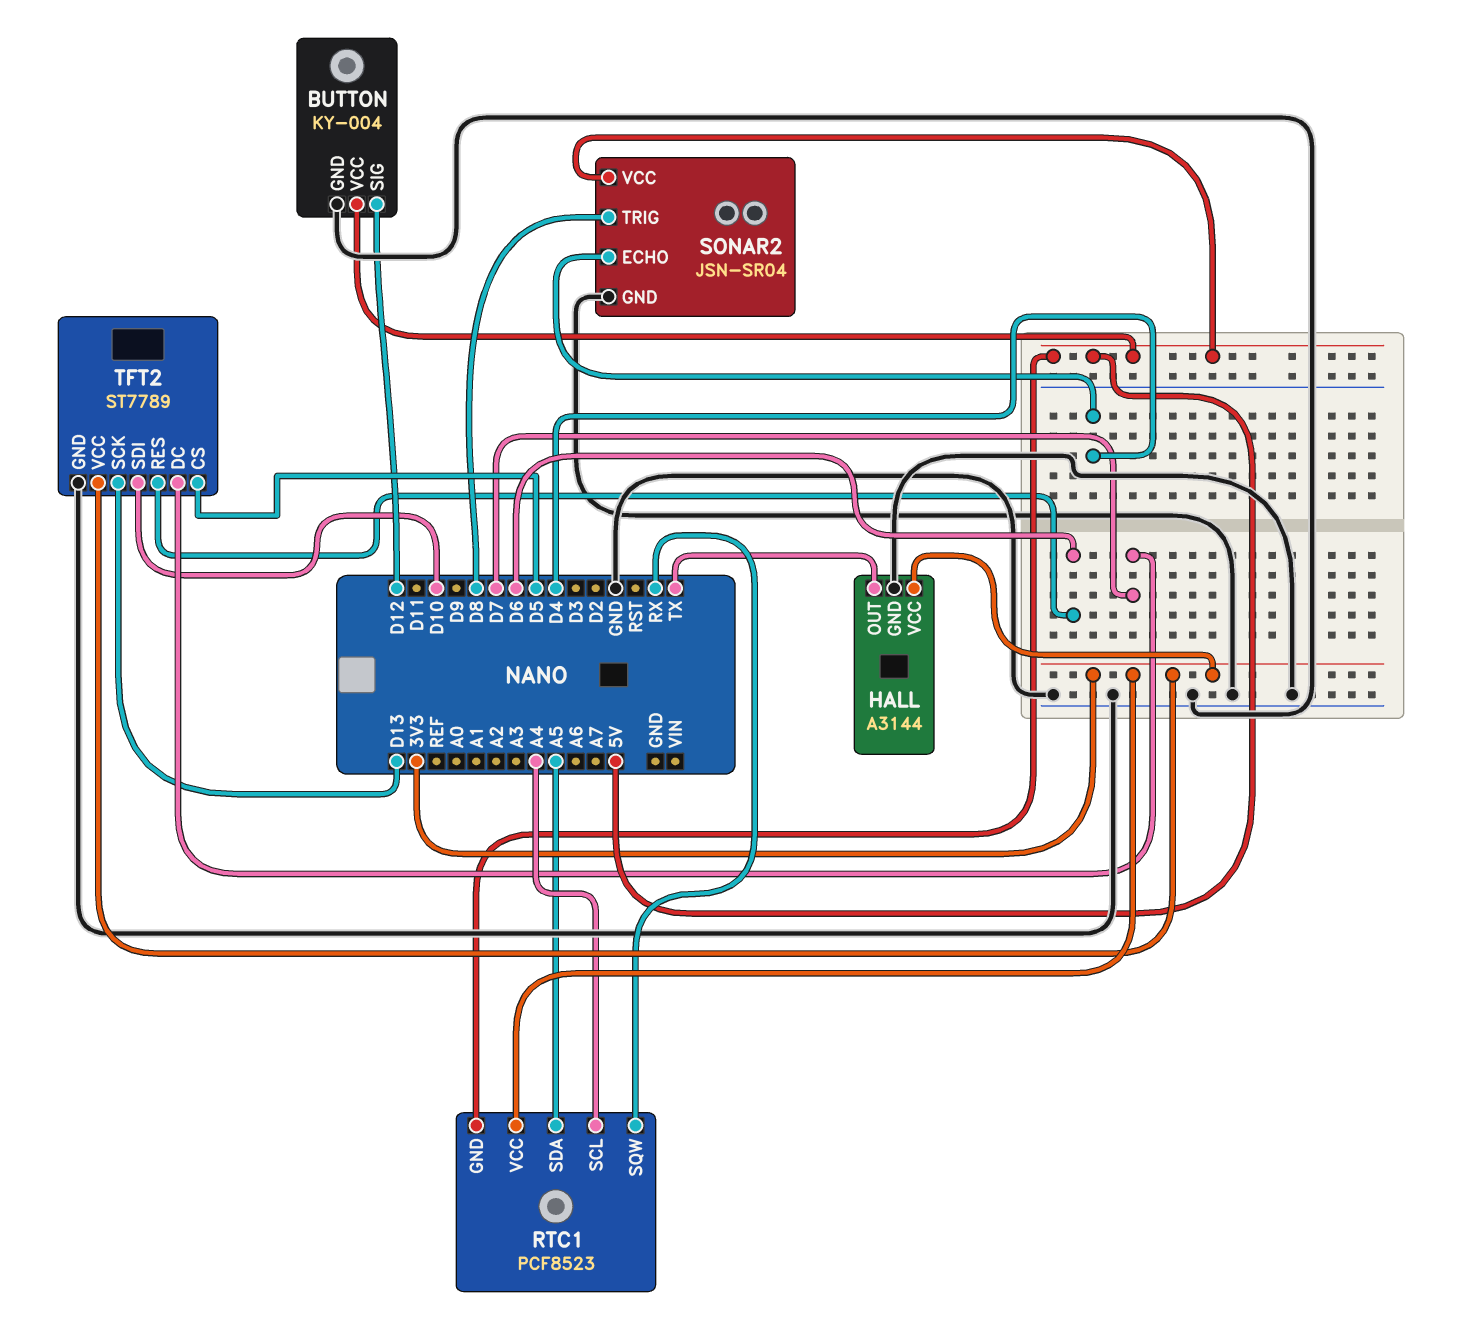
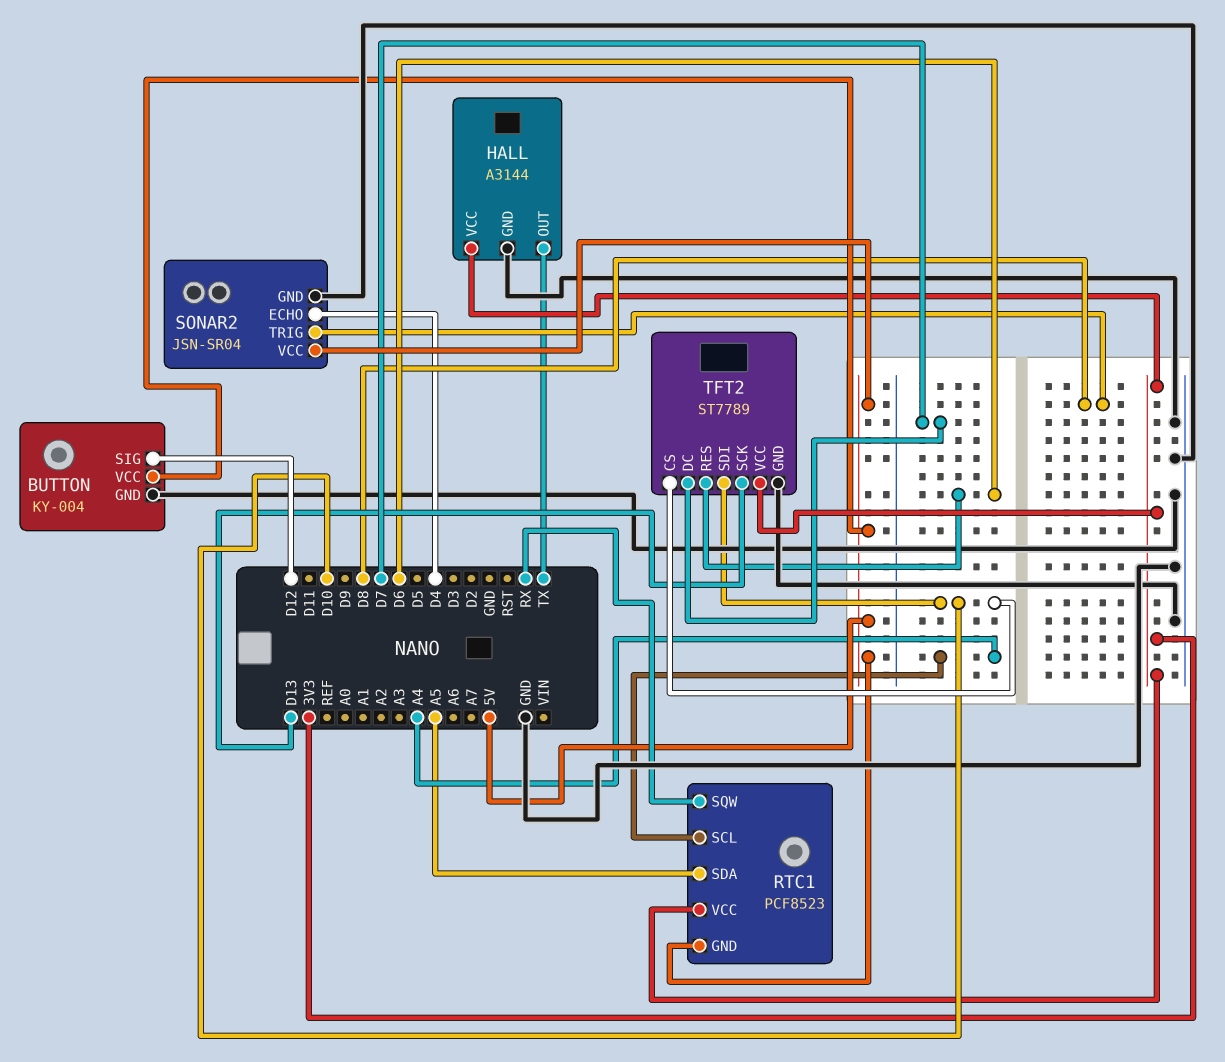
TFT2 pin CS: D5 -> D10

